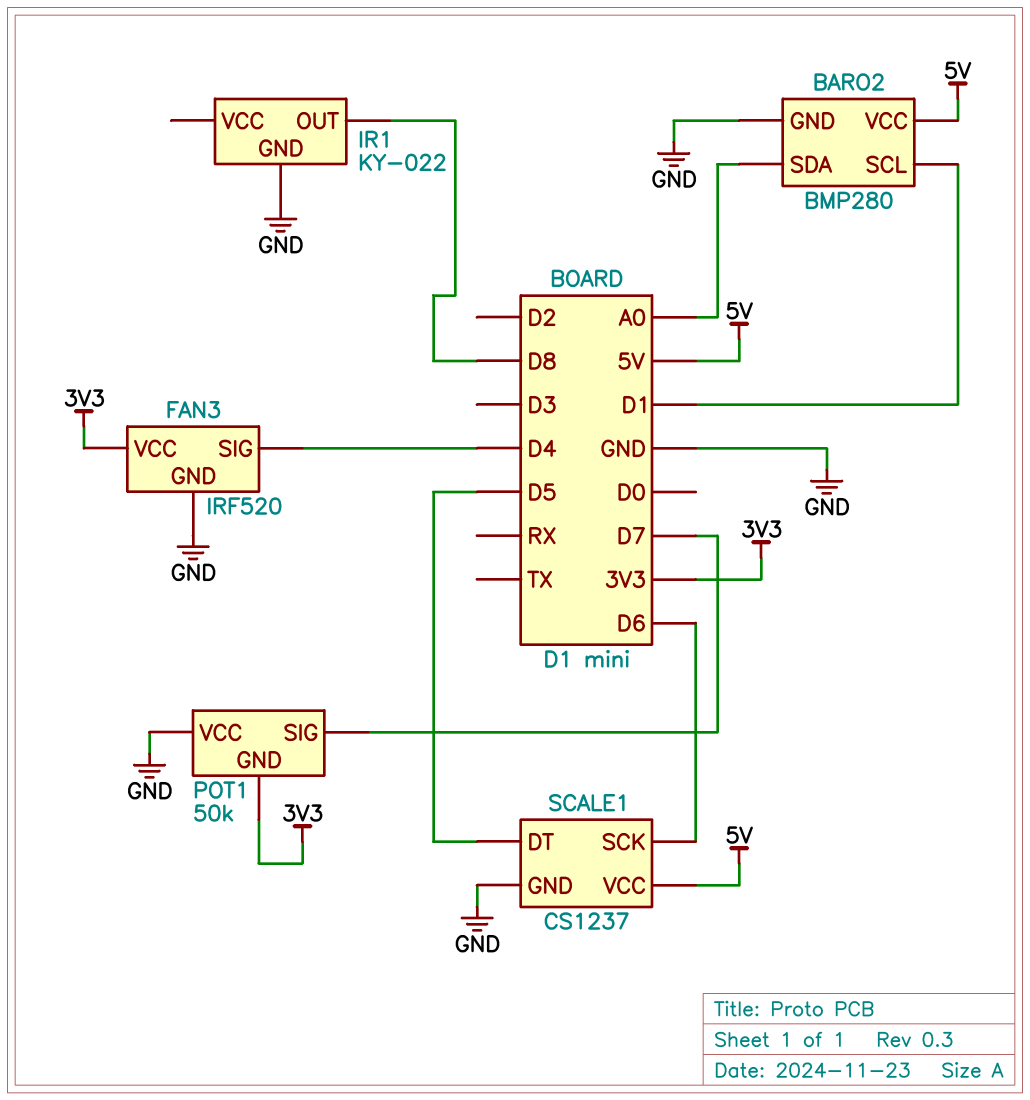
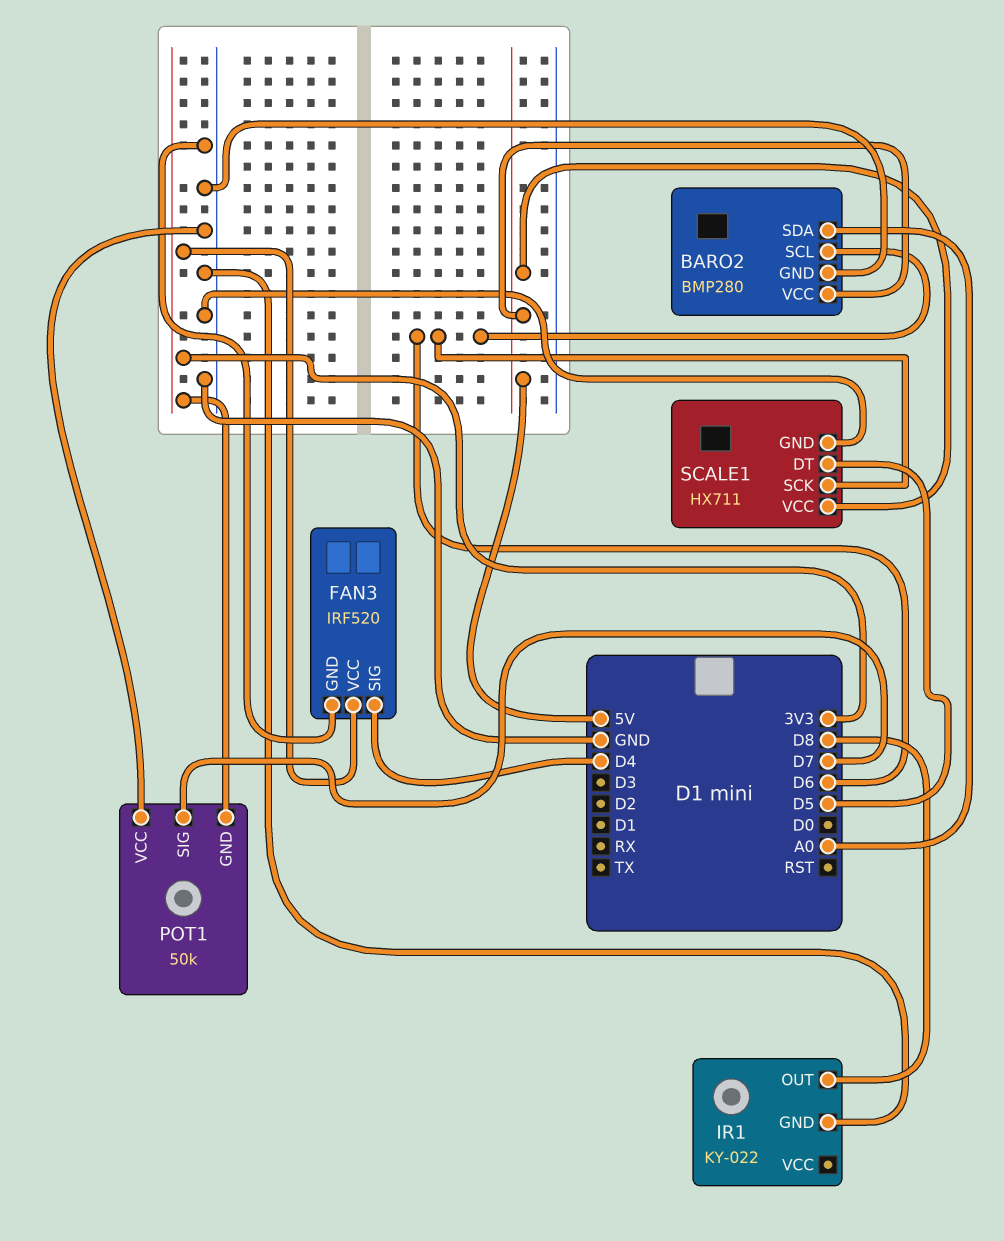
BARO2 pin SCL: D1 -> D6
SCALE1: CS1237 -> HX711

